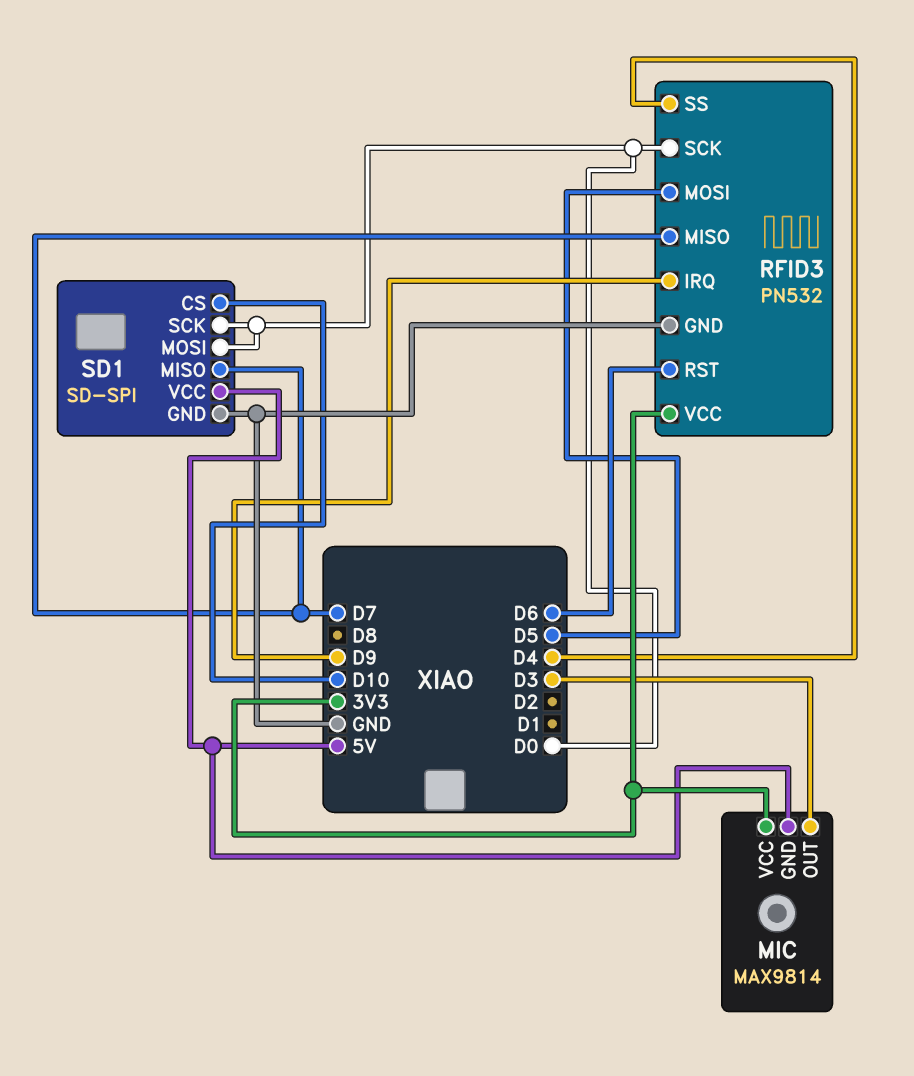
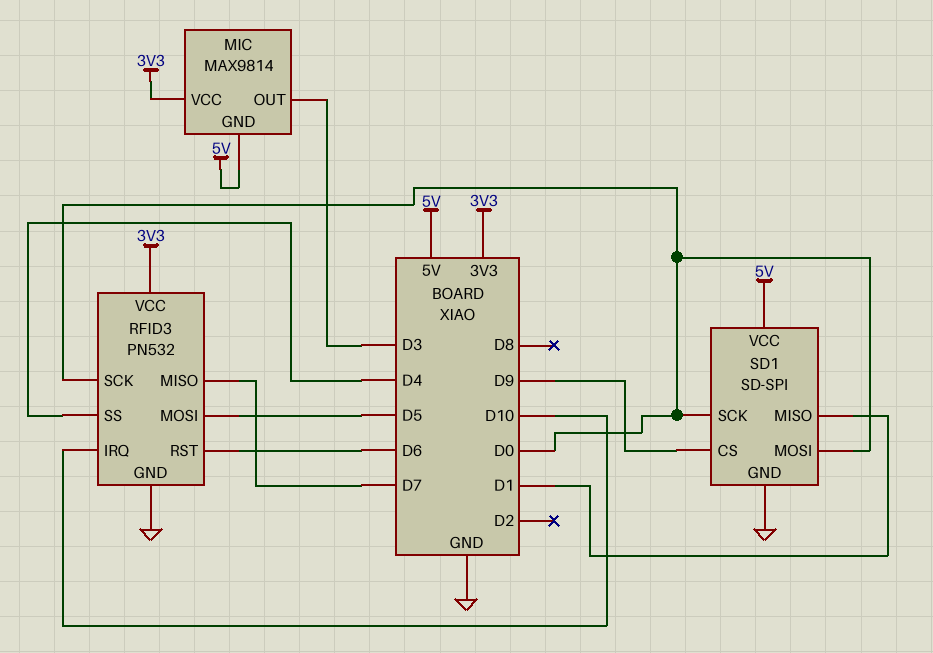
RFID3 pin IRQ: D9 -> D10
SD1 pin CS: D10 -> D9
SD1 pin MISO: D7 -> D1

